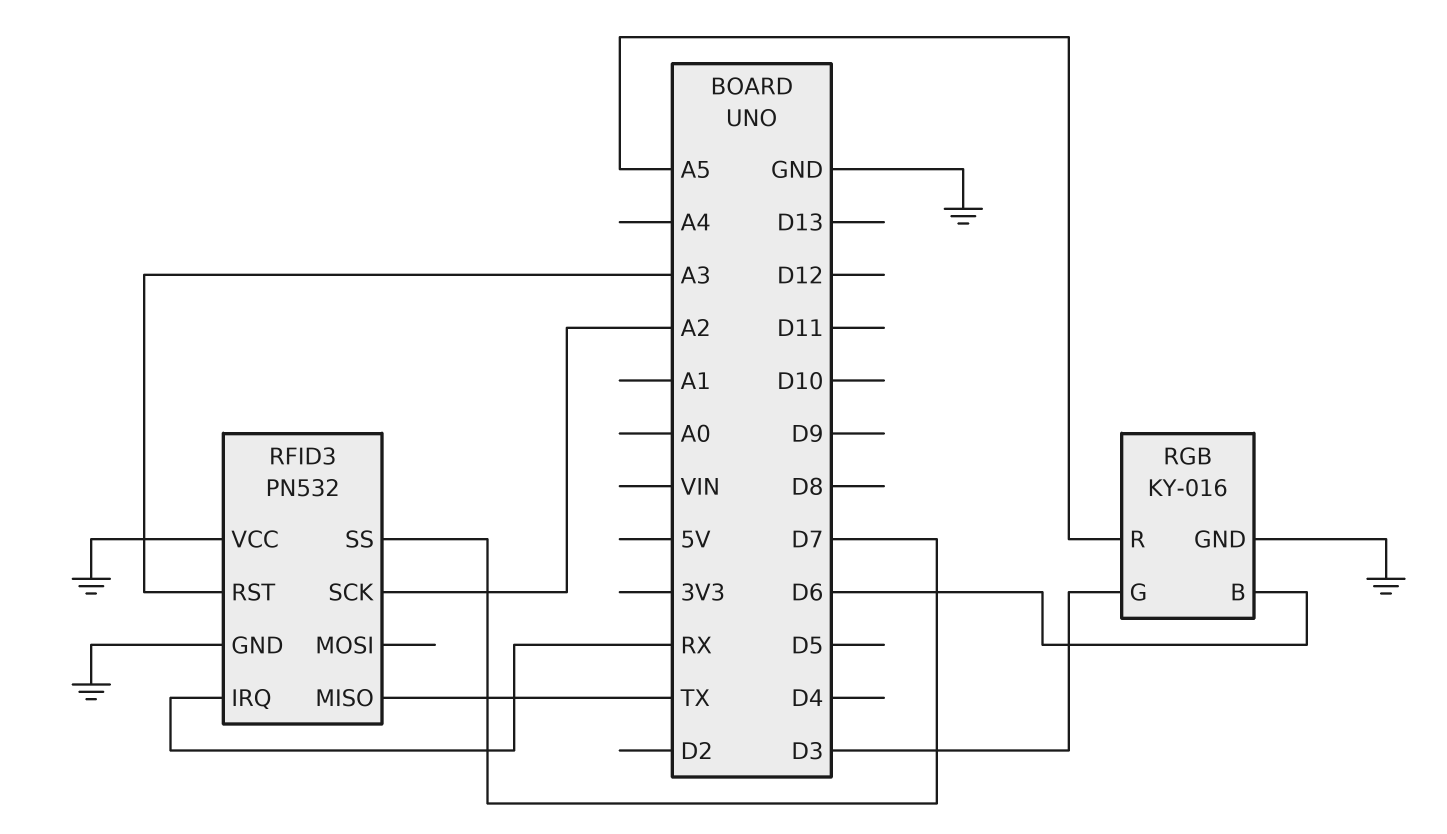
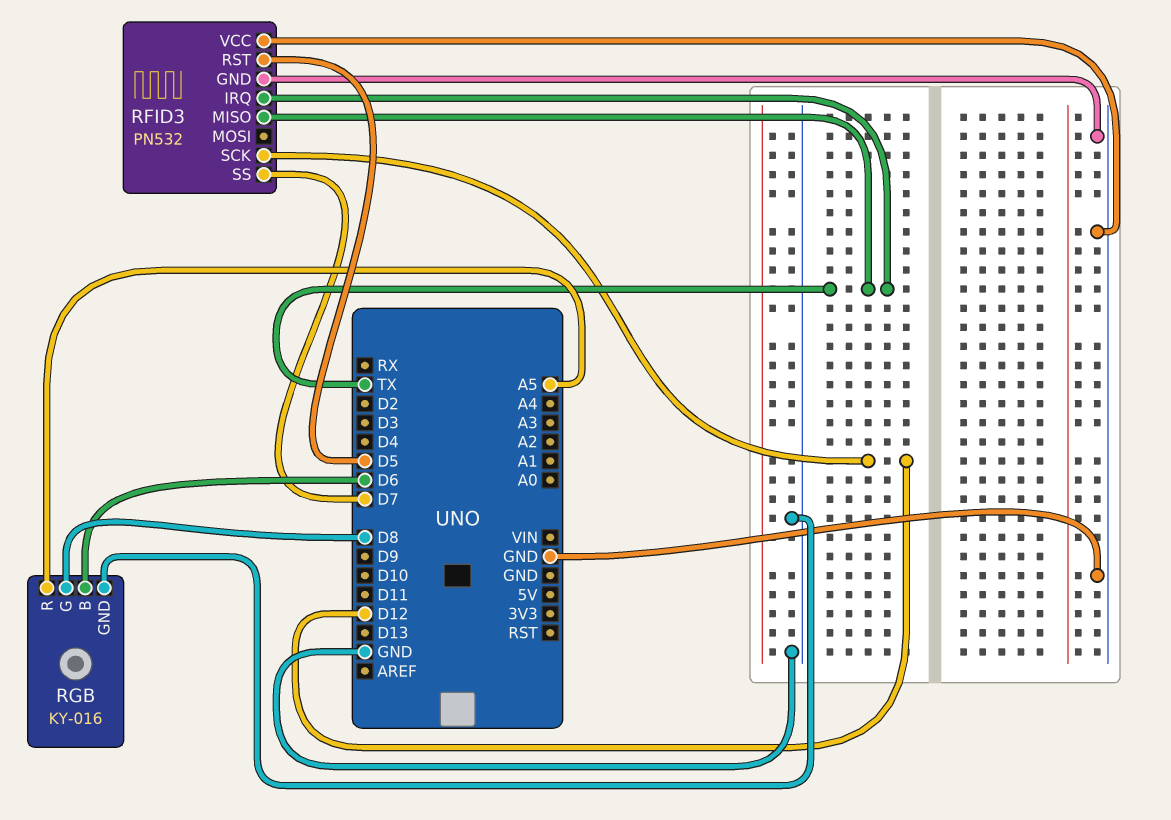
RFID3 pin IRQ: RX -> TX
RFID3 pin RST: A3 -> D5
RFID3 pin SCK: A2 -> D12
RGB pin G: D3 -> D8

